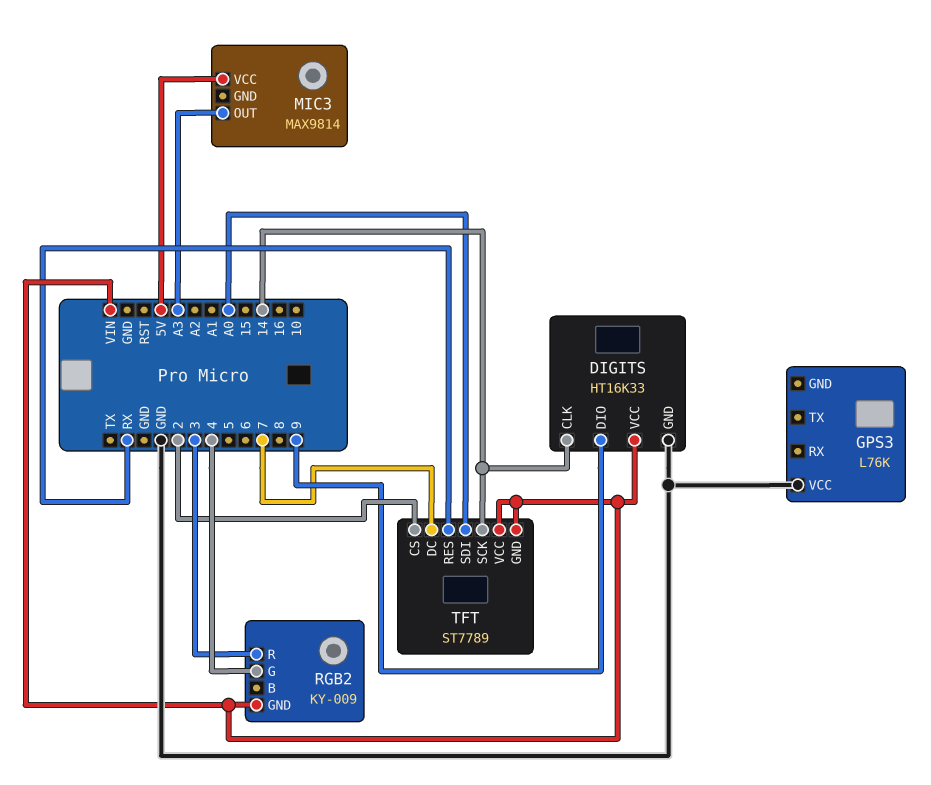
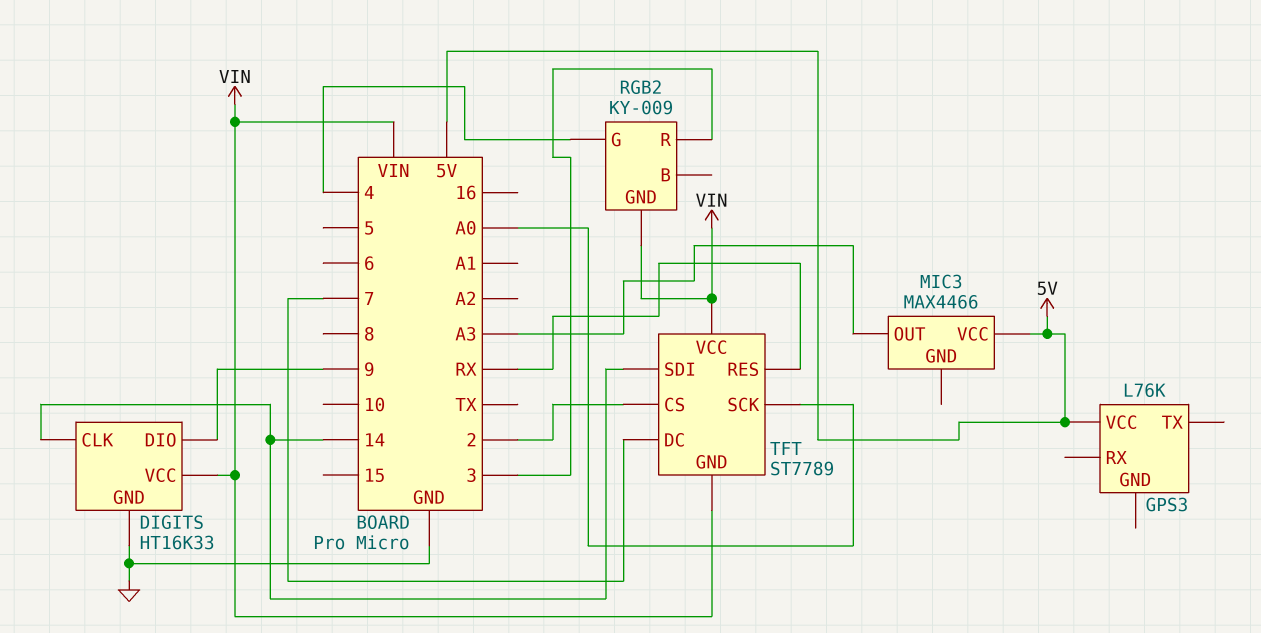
GPS3 pin VCC: GND -> 5V
MIC3: MAX9814 -> MAX4466
TFT pin SCK: 14 -> A0
TFT pin SDI: A0 -> 14

